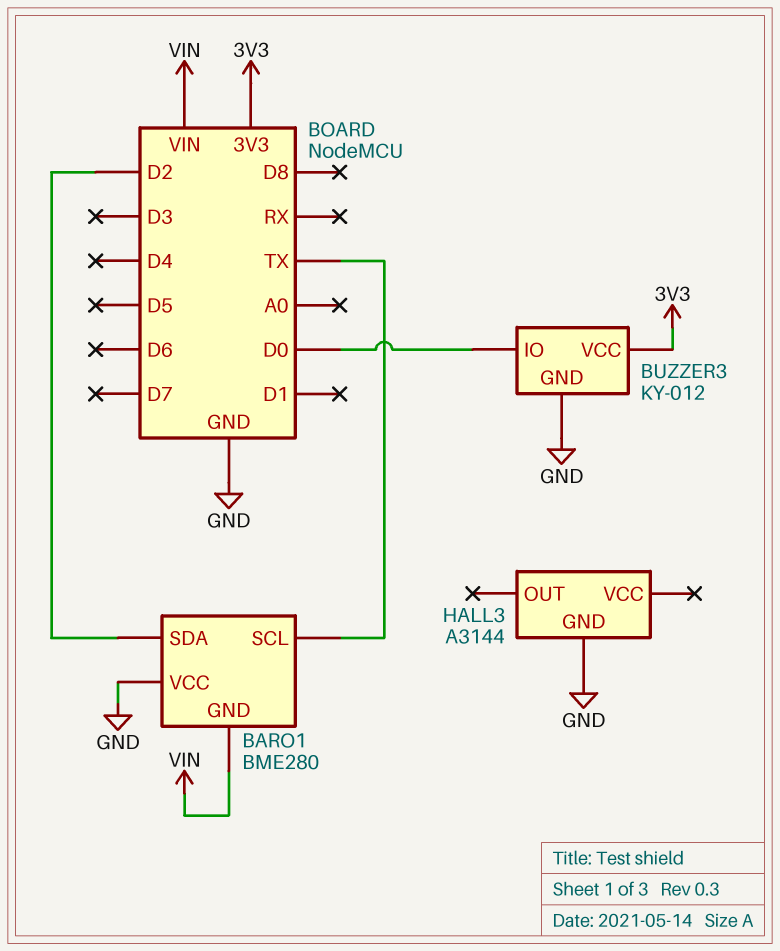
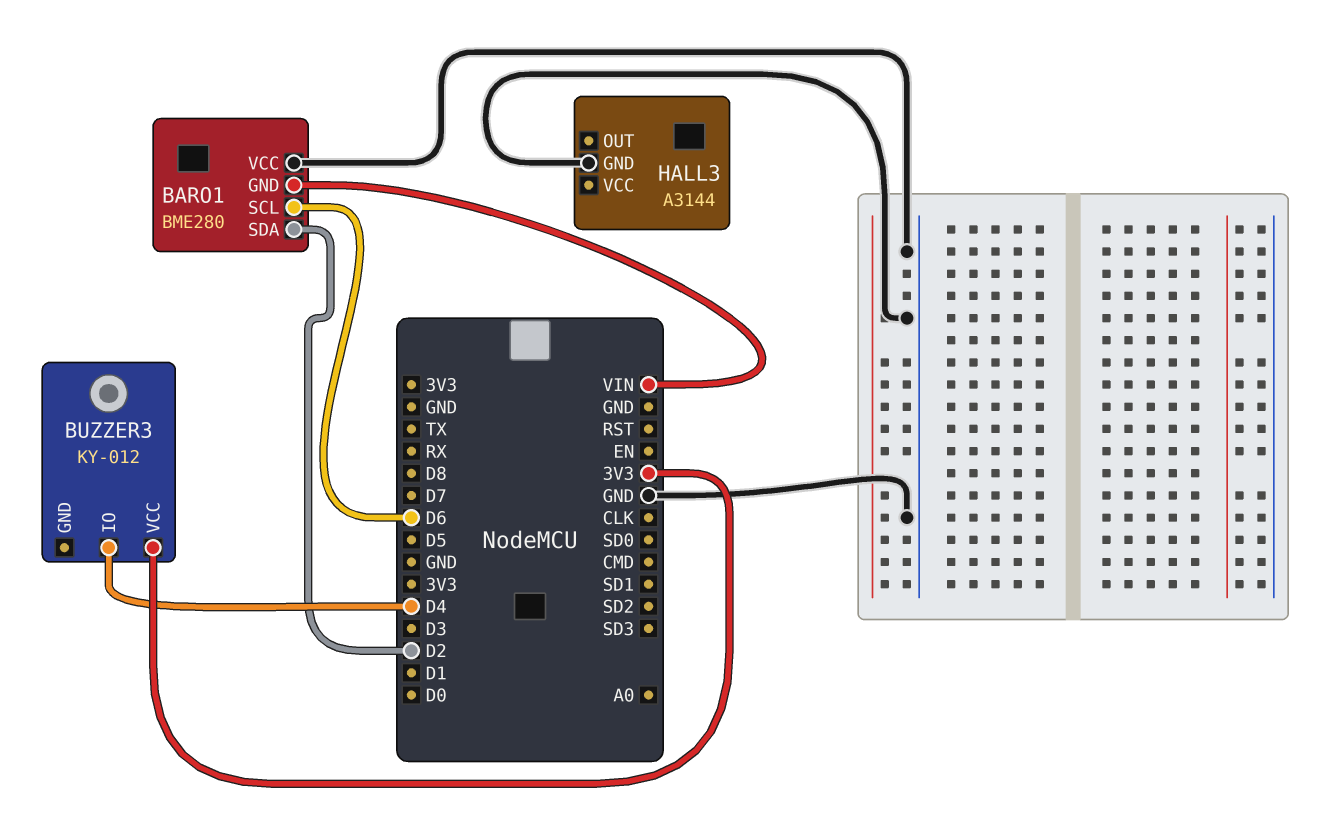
BARO1 pin SCL: TX -> D6
BUZZER3 pin GND: GND -> none
BUZZER3 pin IO: D0 -> D4

